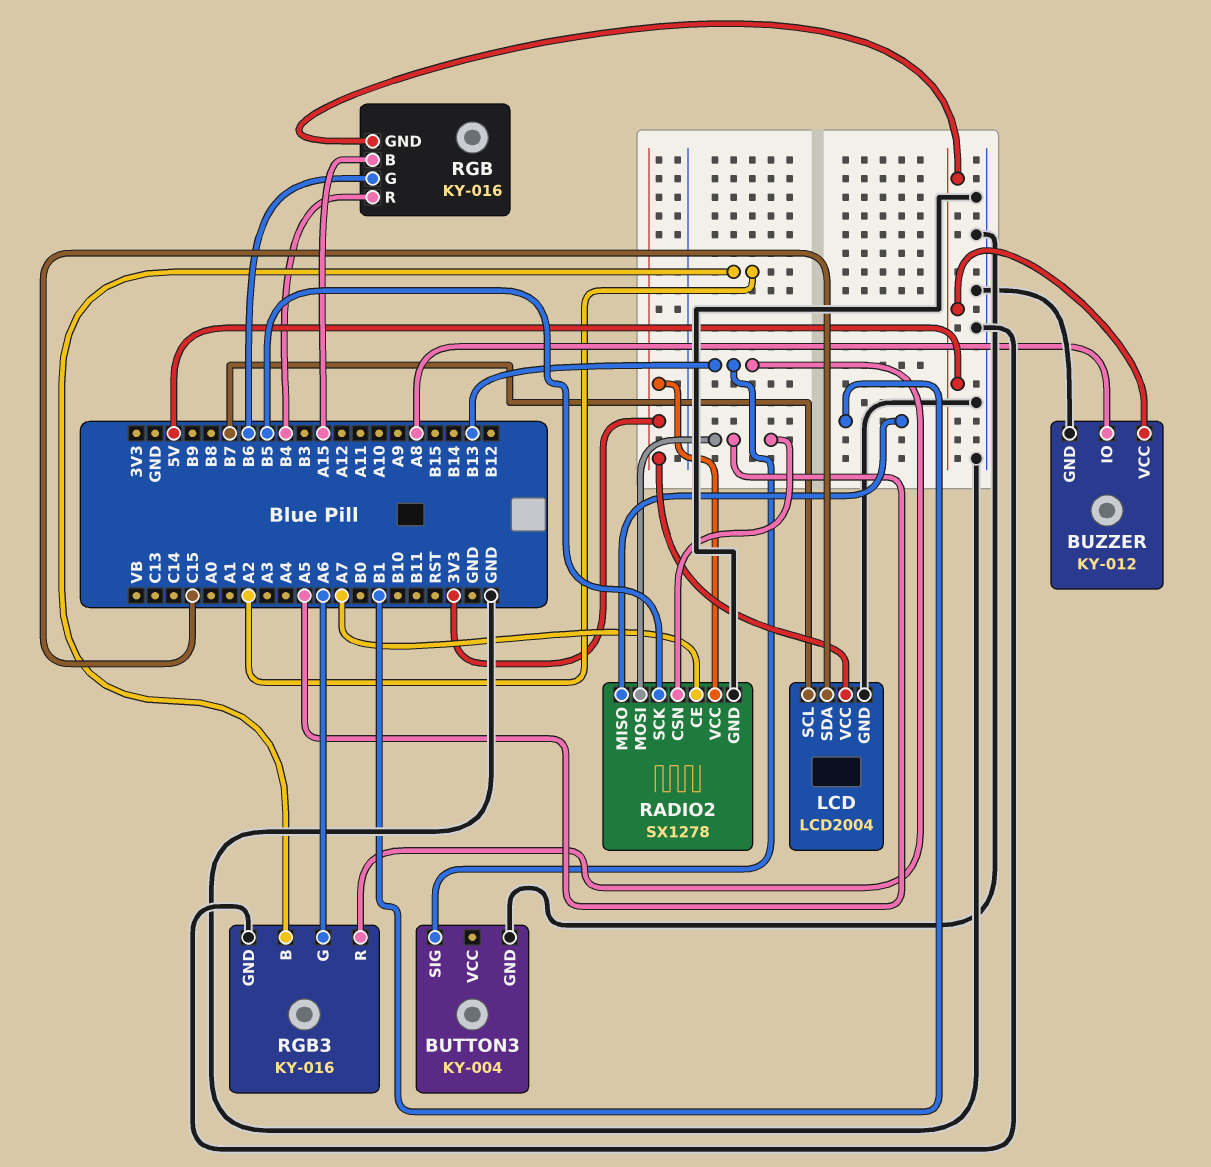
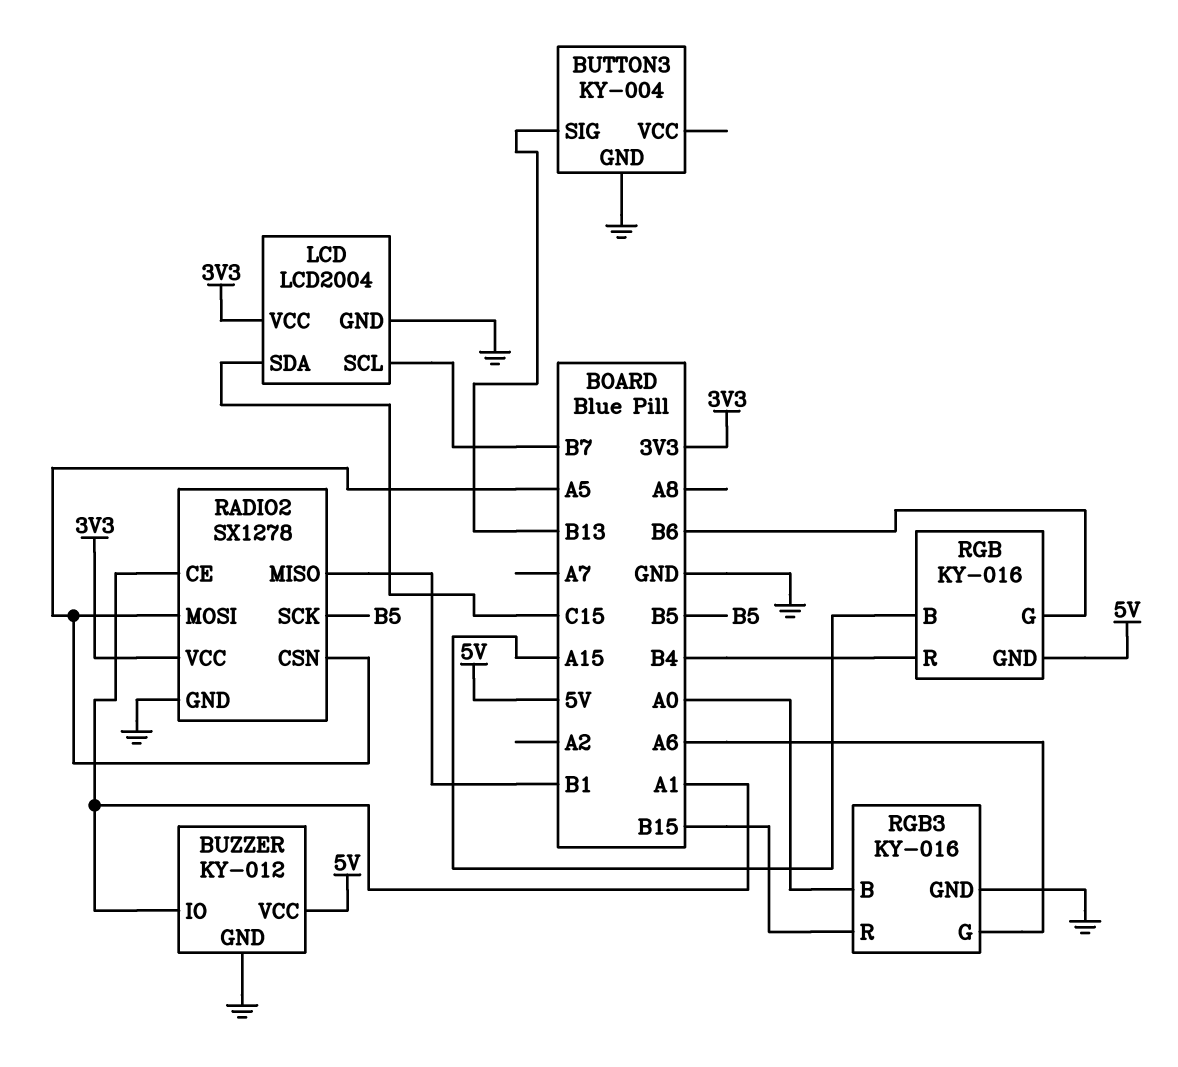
BUZZER pin IO: A8 -> A1
RADIO2 pin CE: A7 -> A1
RGB3 pin B: A2 -> A0
RGB3 pin R: B13 -> B15

